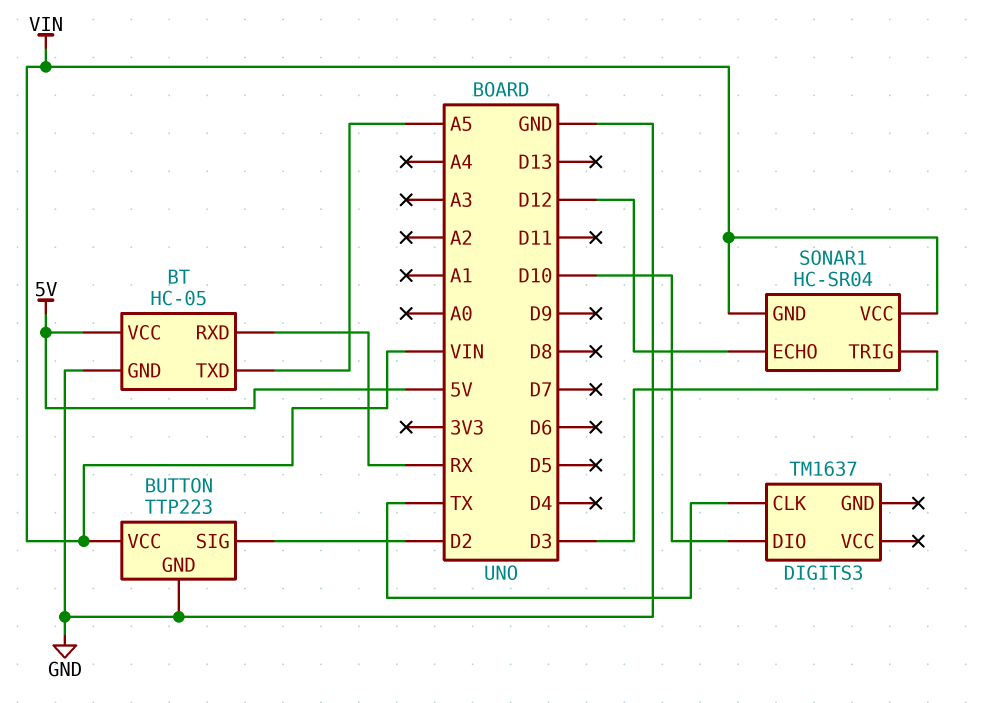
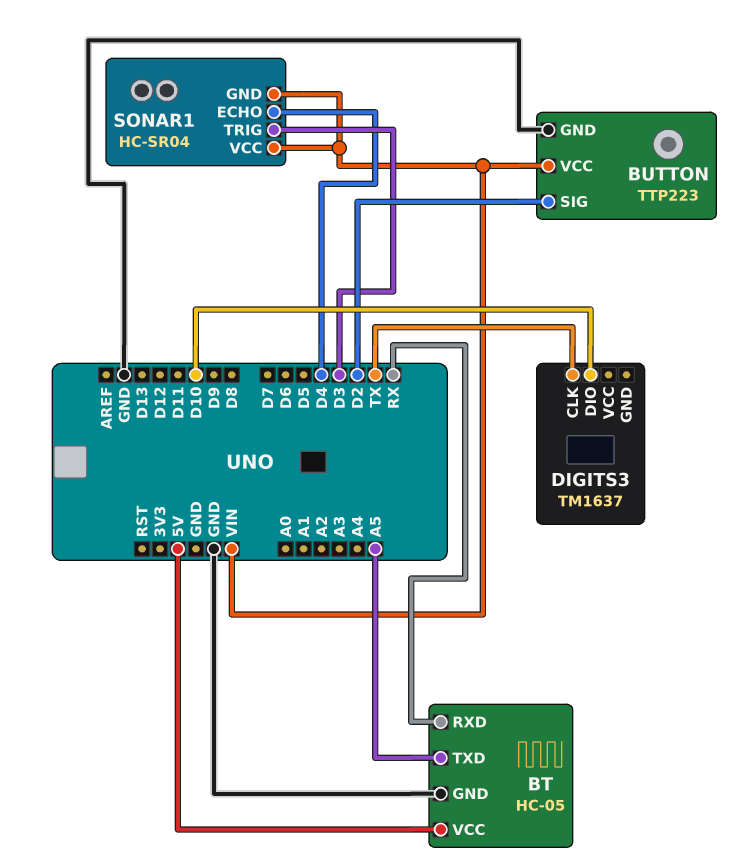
SONAR1 pin ECHO: D12 -> D4

